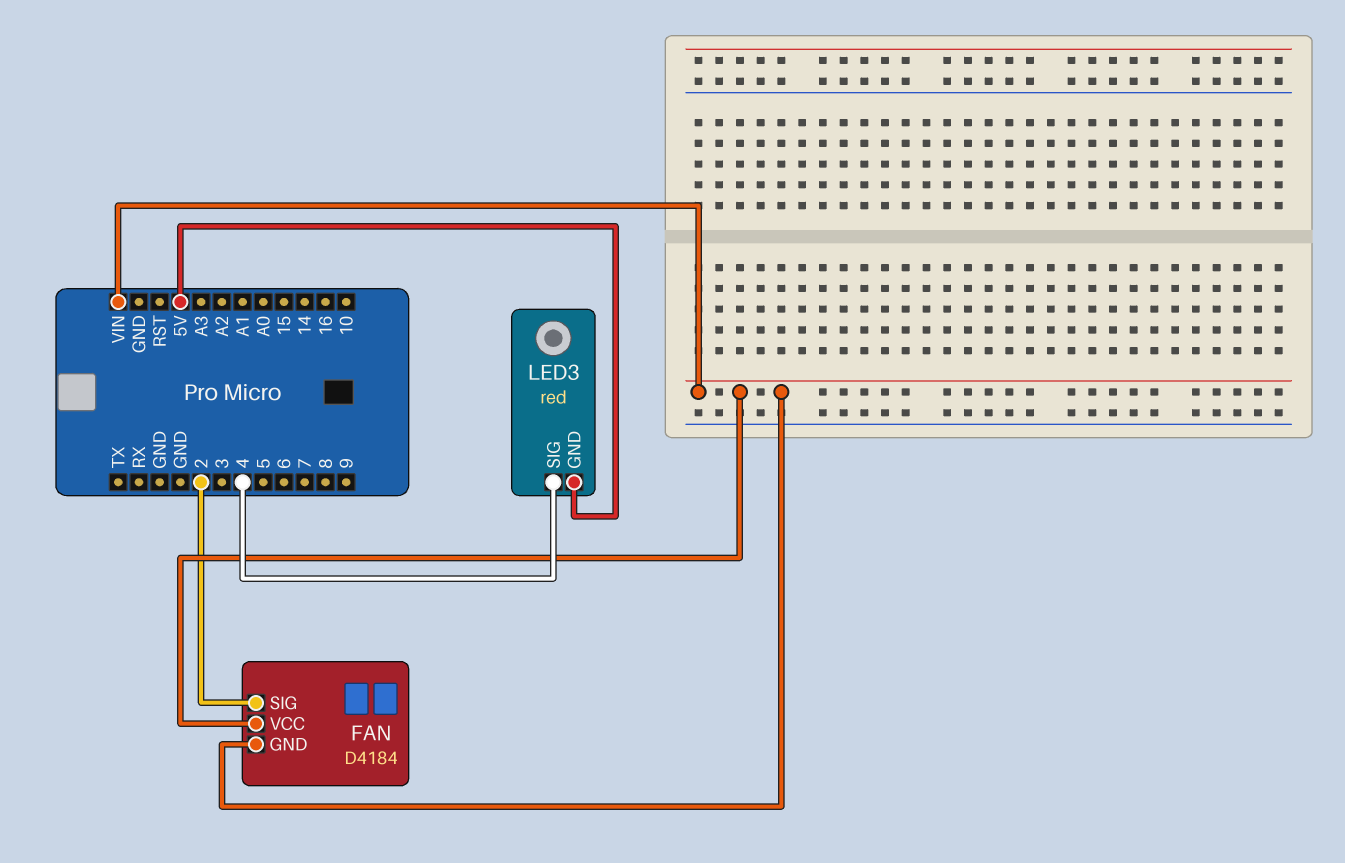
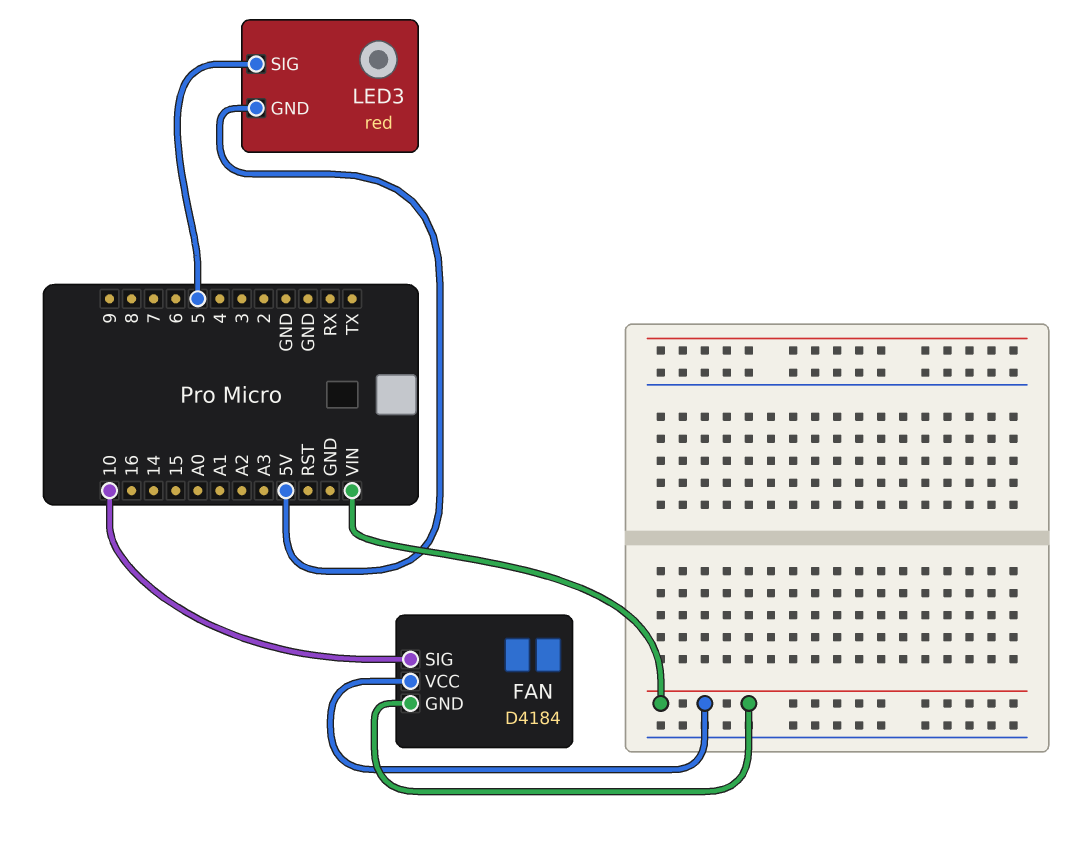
FAN pin SIG: 2 -> 10
LED3 pin SIG: 4 -> 5

